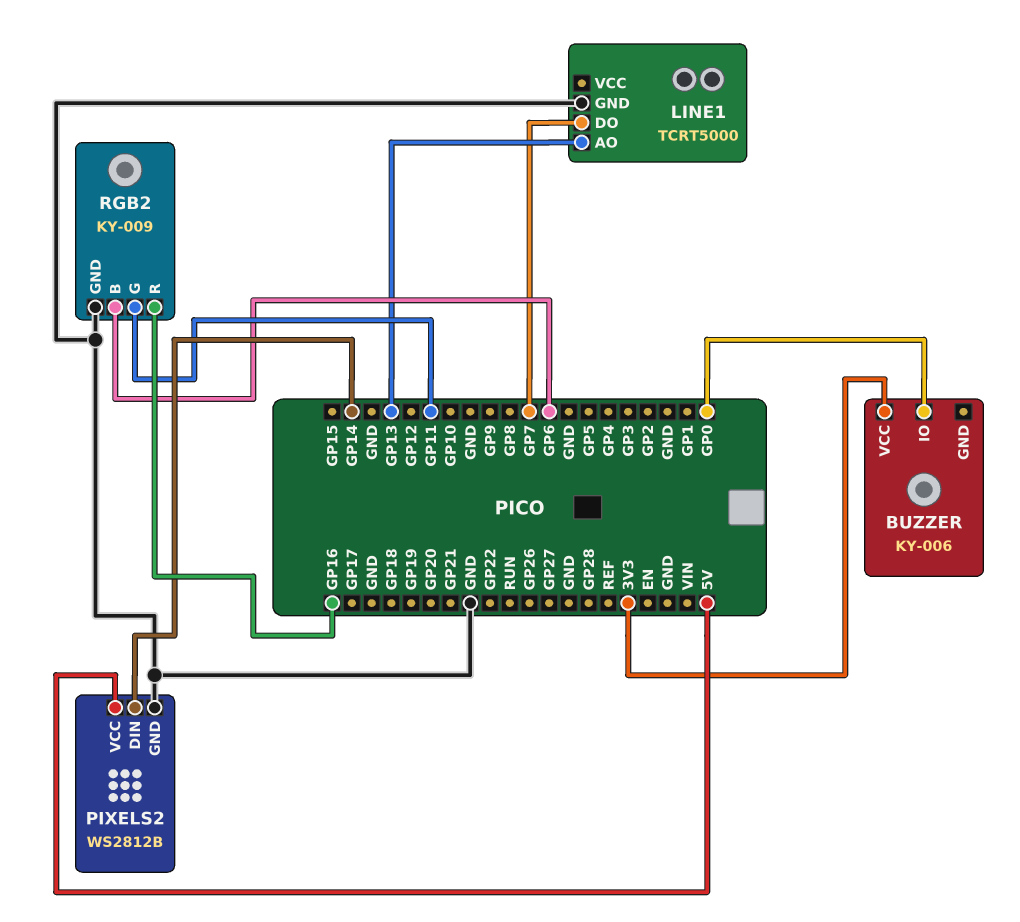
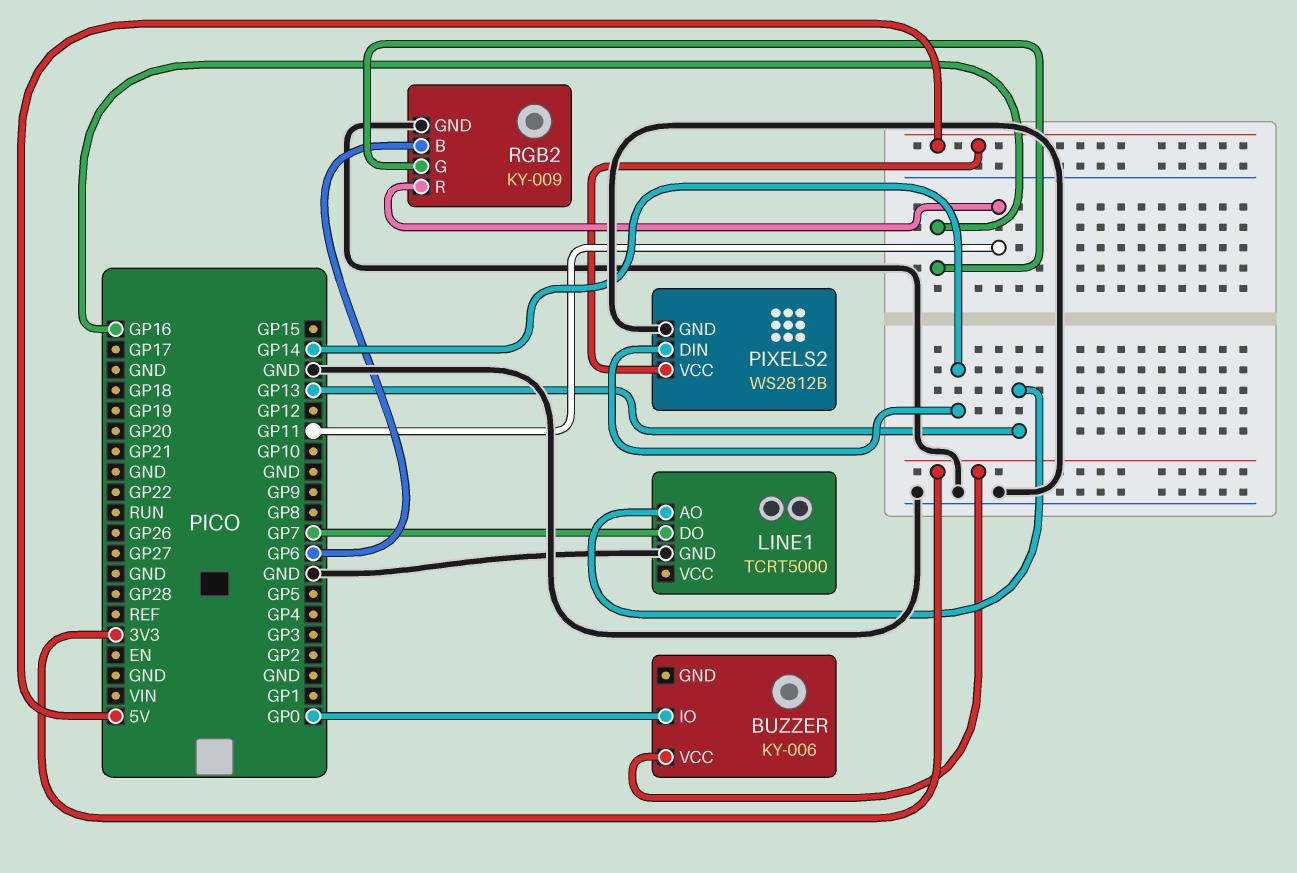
RGB2 pin G: GP11 -> GP16
RGB2 pin R: GP16 -> GP11

